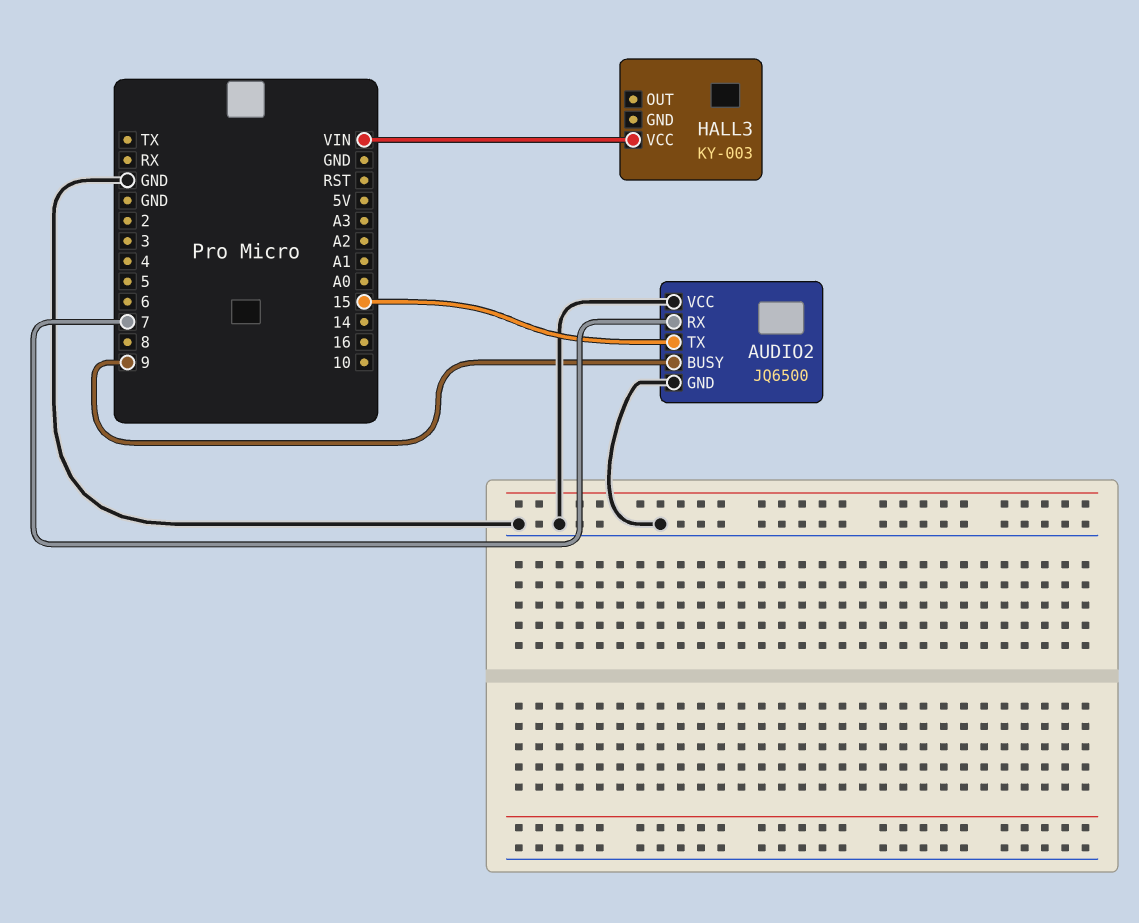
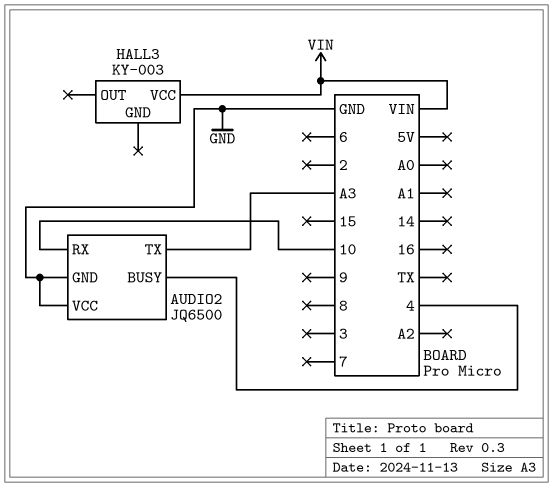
AUDIO2 pin BUSY: 9 -> 4
AUDIO2 pin RX: 7 -> 10
AUDIO2 pin TX: 15 -> A3

